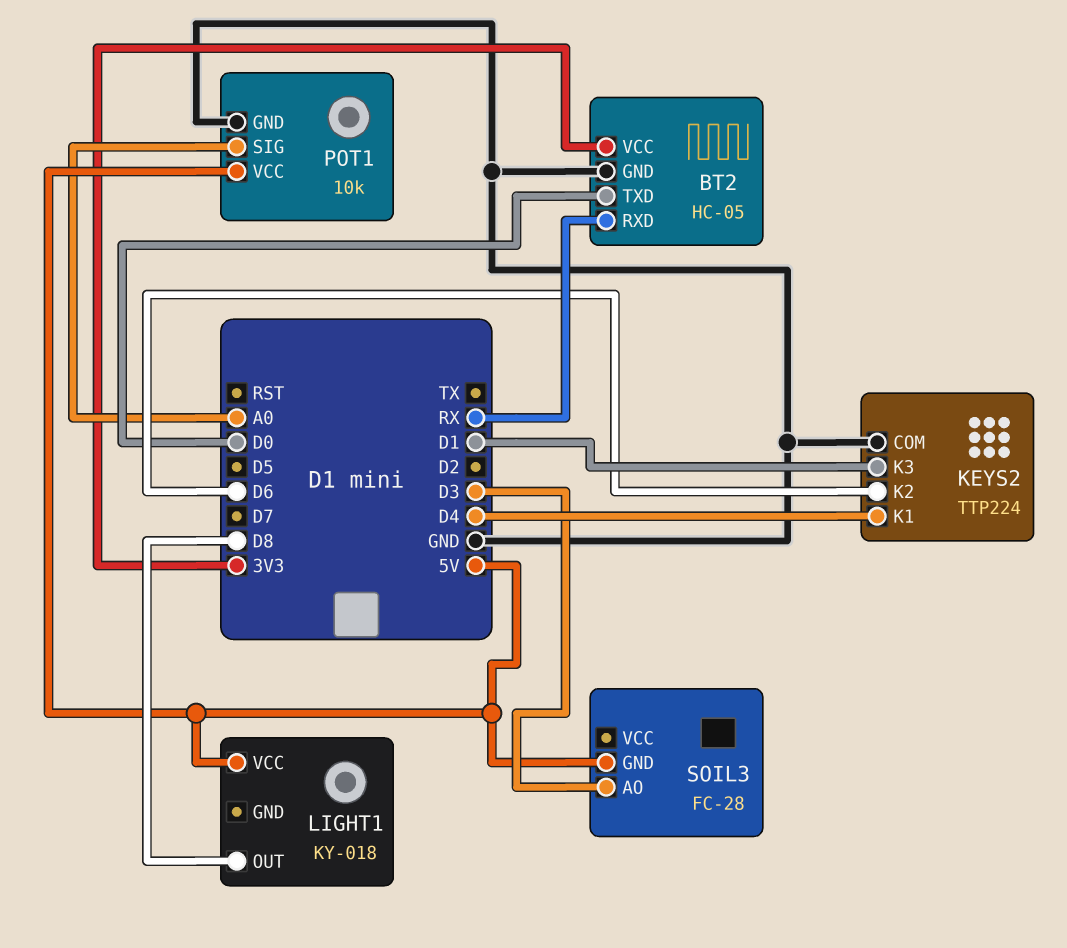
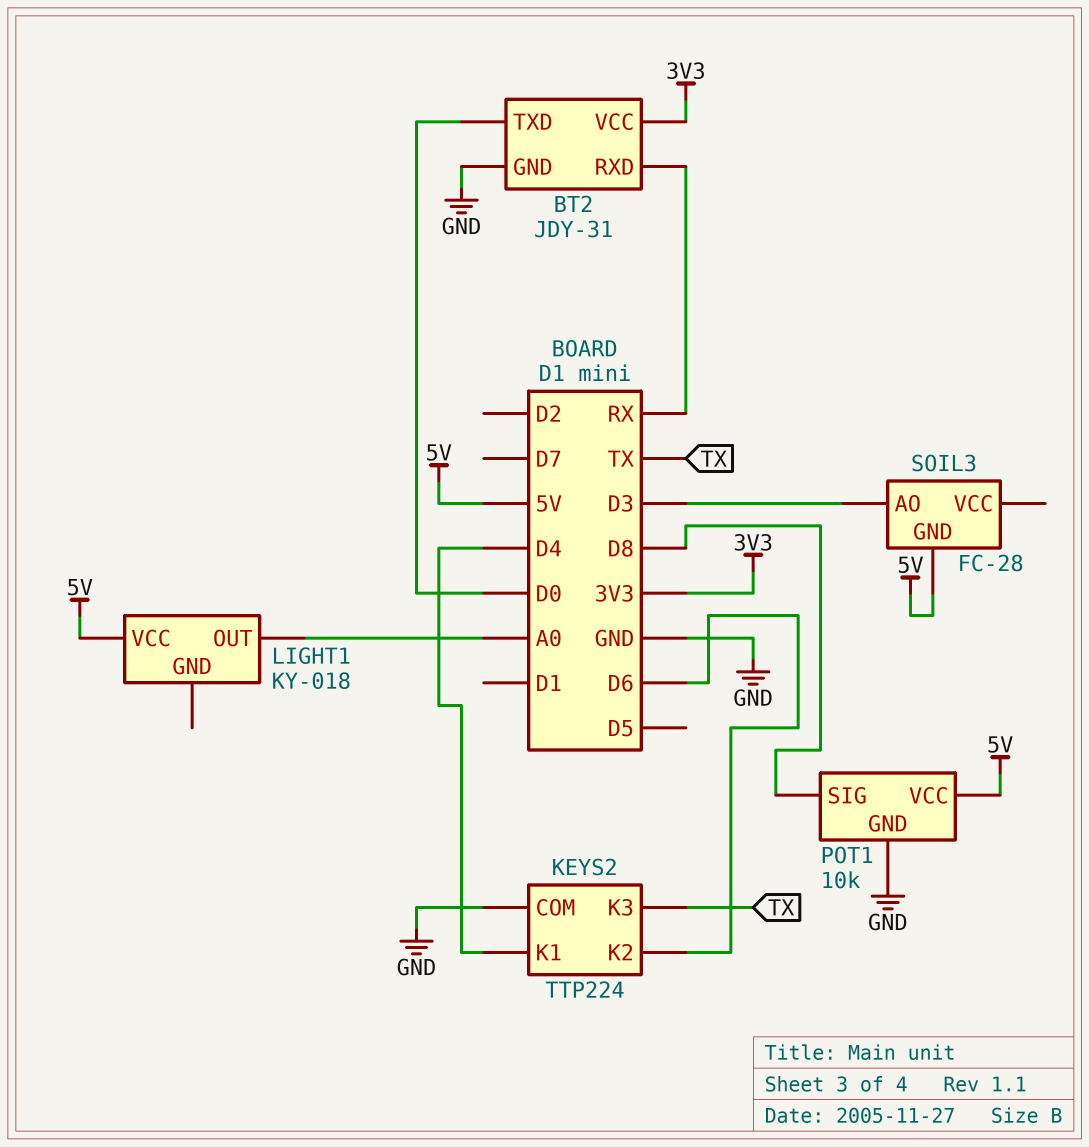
BT2: HC-05 -> JDY-31
KEYS2 pin K3: D1 -> TX
LIGHT1 pin OUT: D8 -> A0
POT1 pin SIG: A0 -> D8

